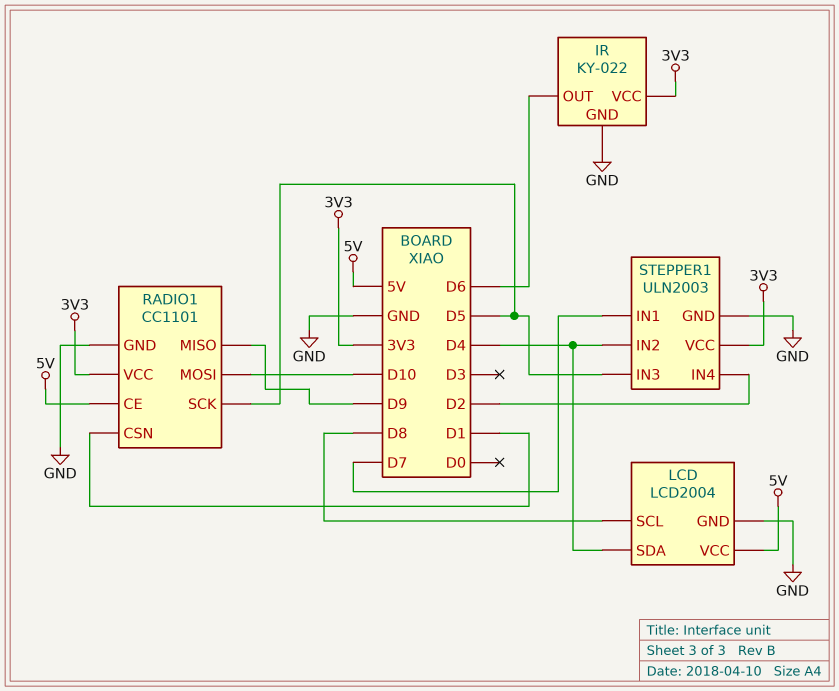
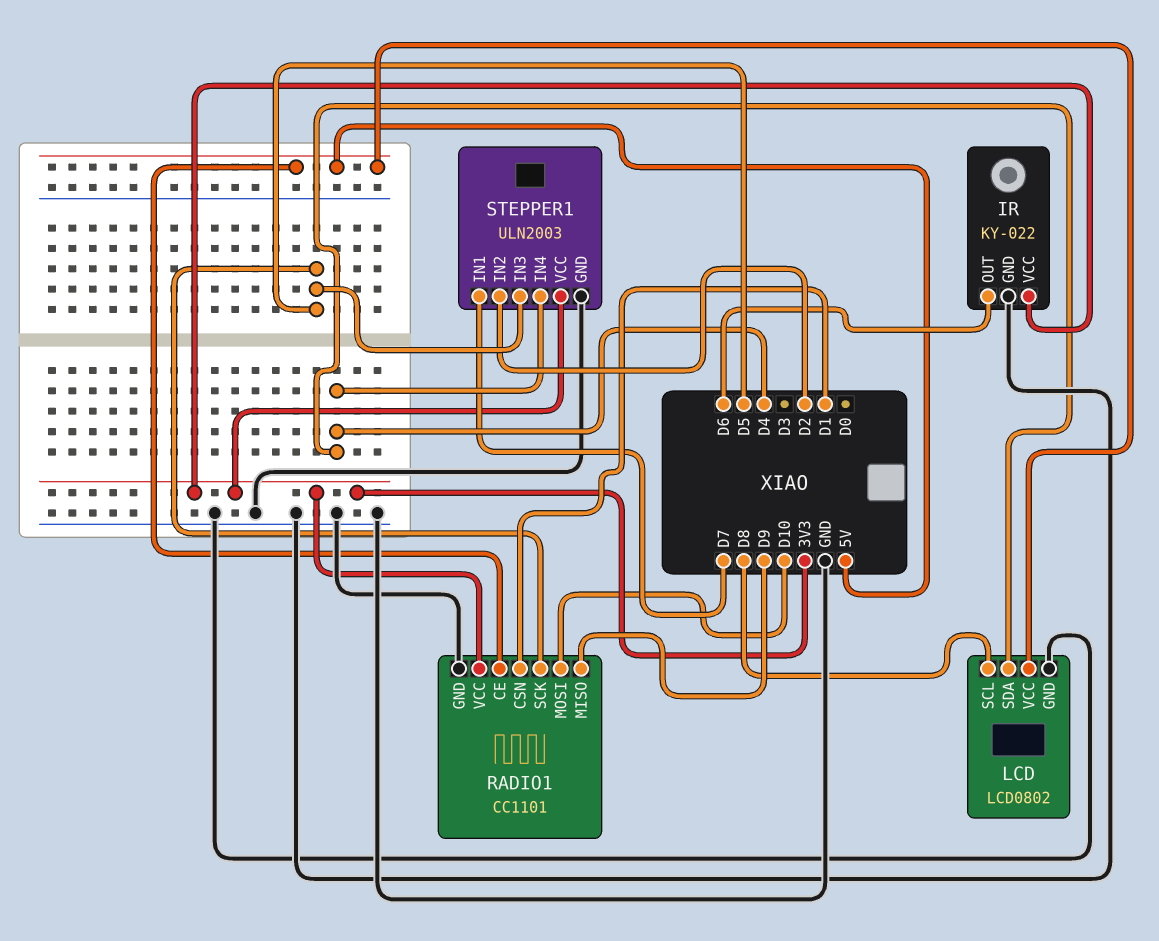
LCD: LCD2004 -> LCD0802
STEPPER1 pin IN2: D4 -> D2
STEPPER1 pin IN4: D2 -> D4

